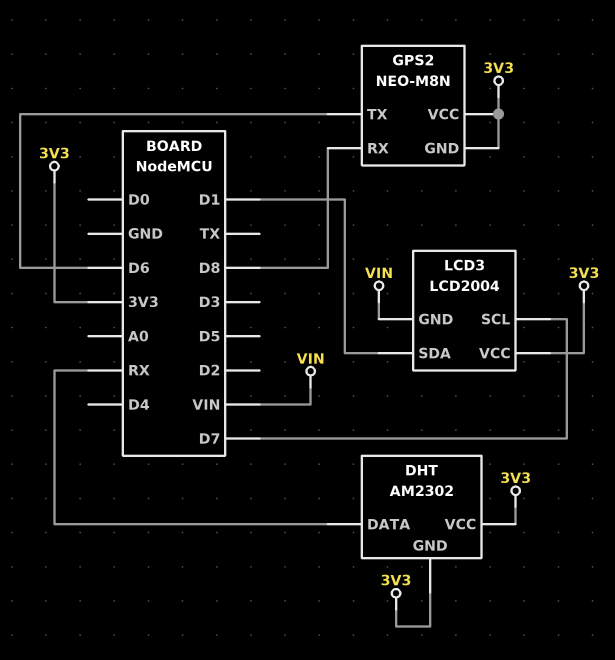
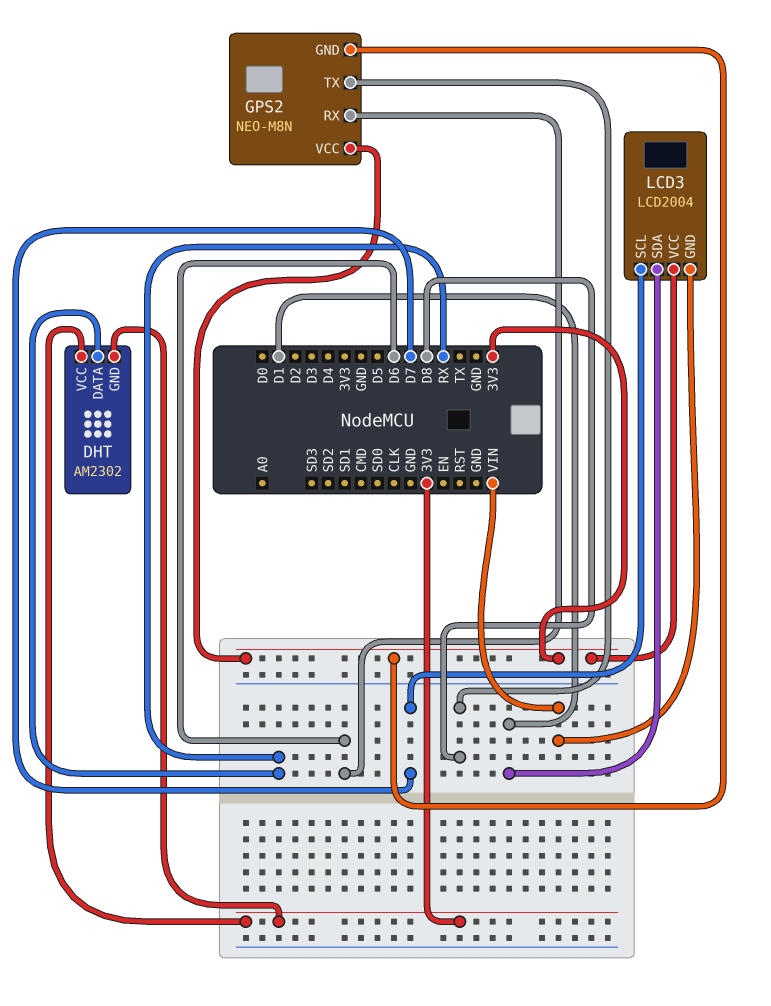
GPS2 pin RX: D8 -> D6
GPS2 pin TX: D6 -> D8

